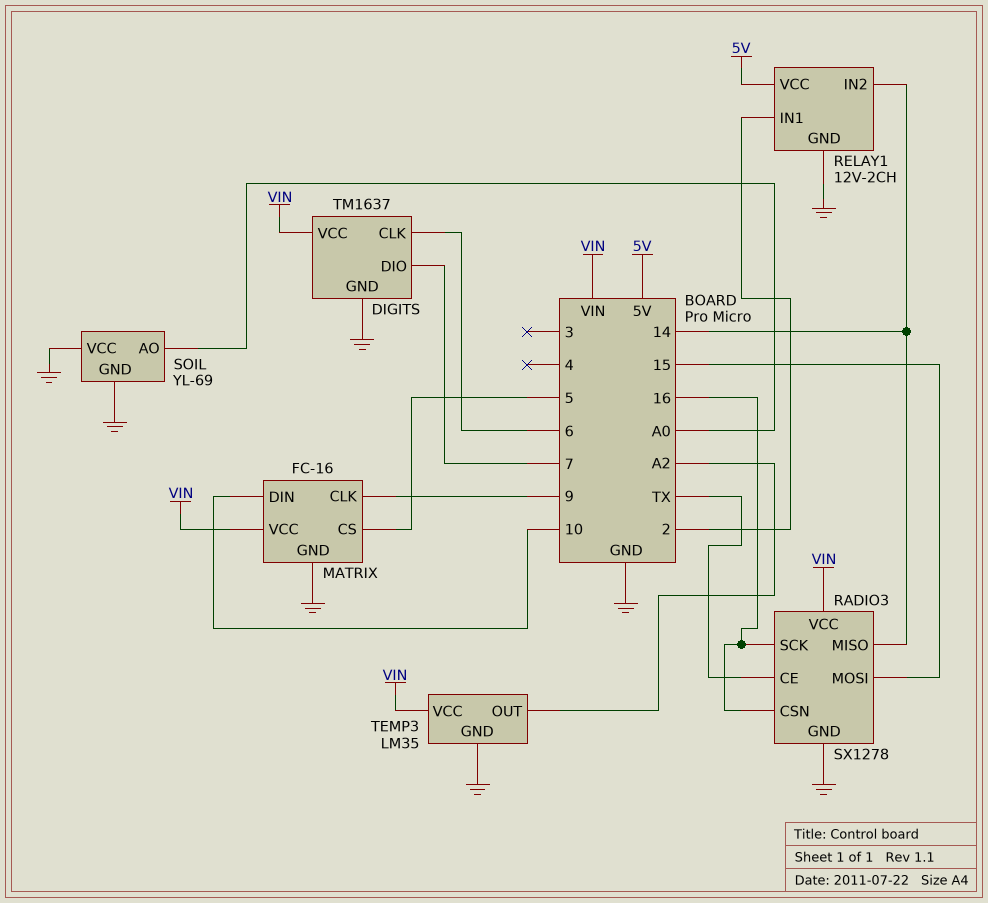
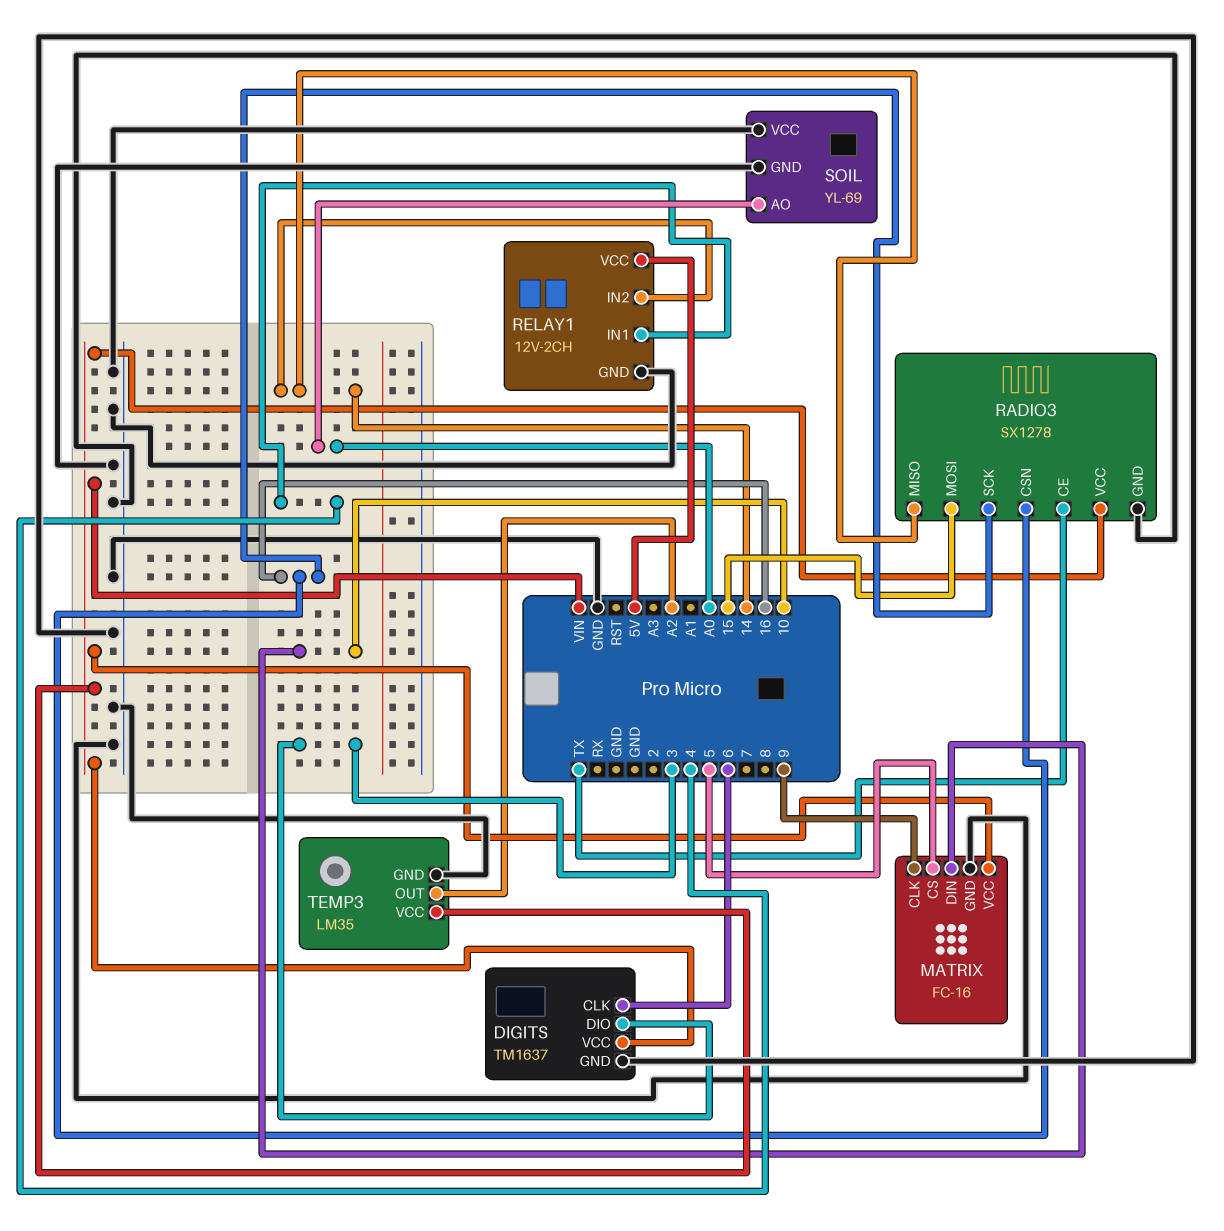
DIGITS pin DIO: 7 -> 3
RELAY1 pin IN1: 2 -> 4

